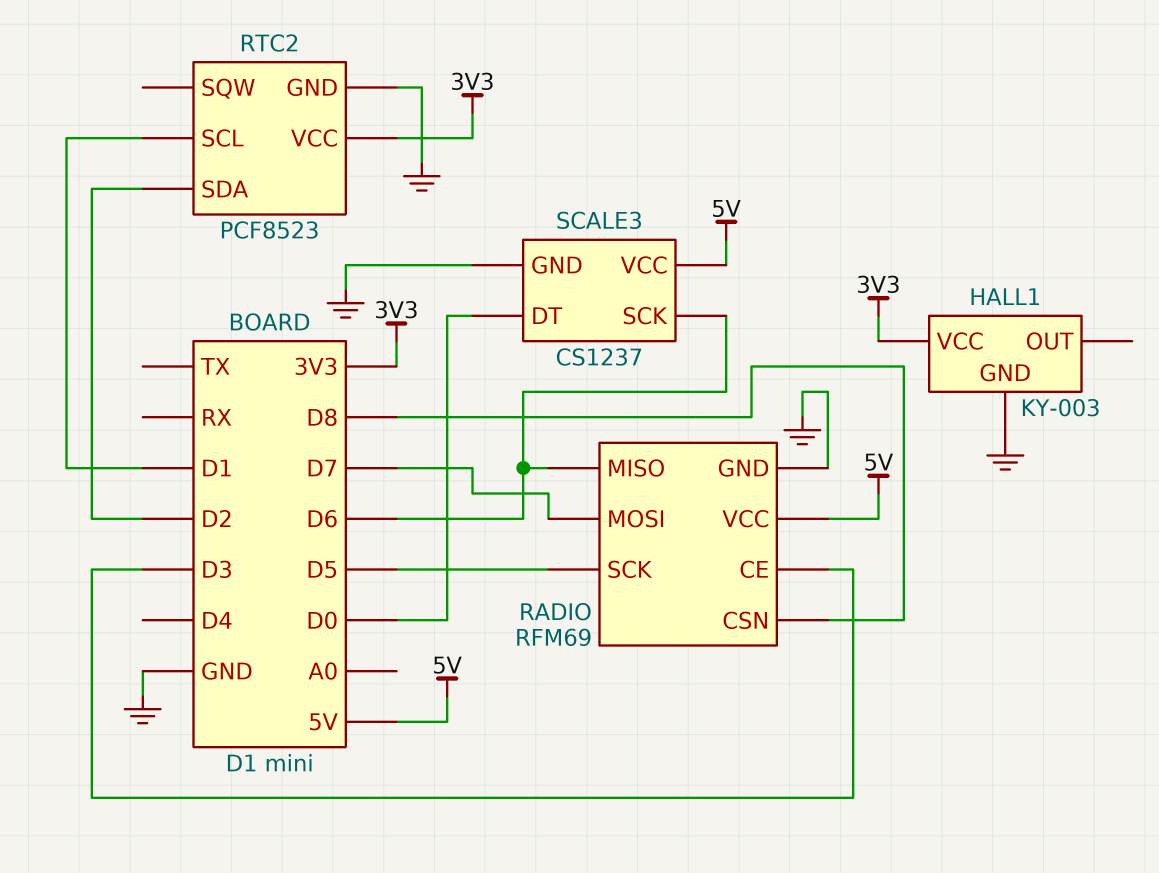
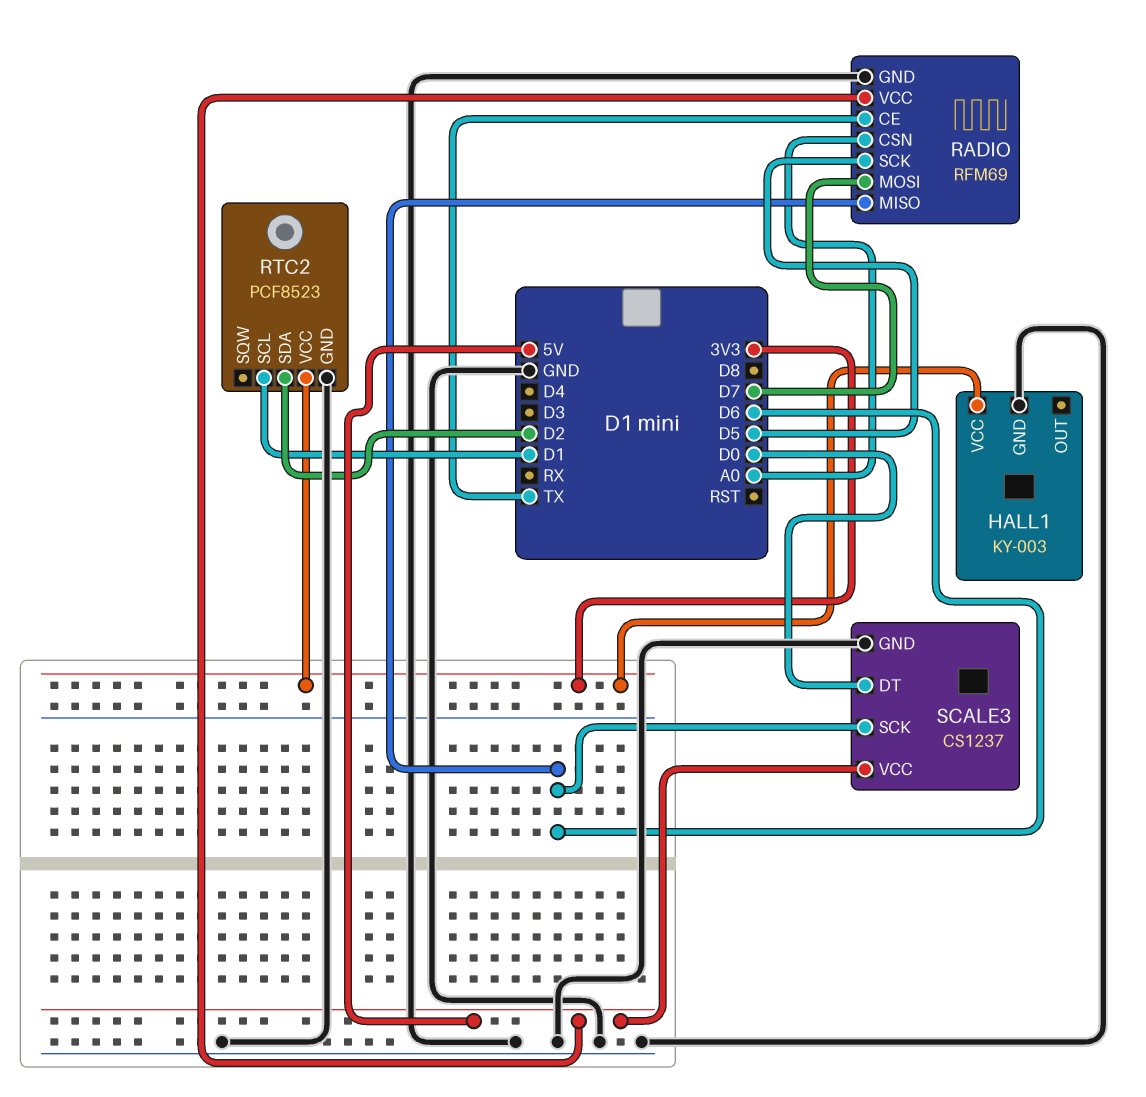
RADIO pin CE: D3 -> TX
RADIO pin CSN: D8 -> A0

